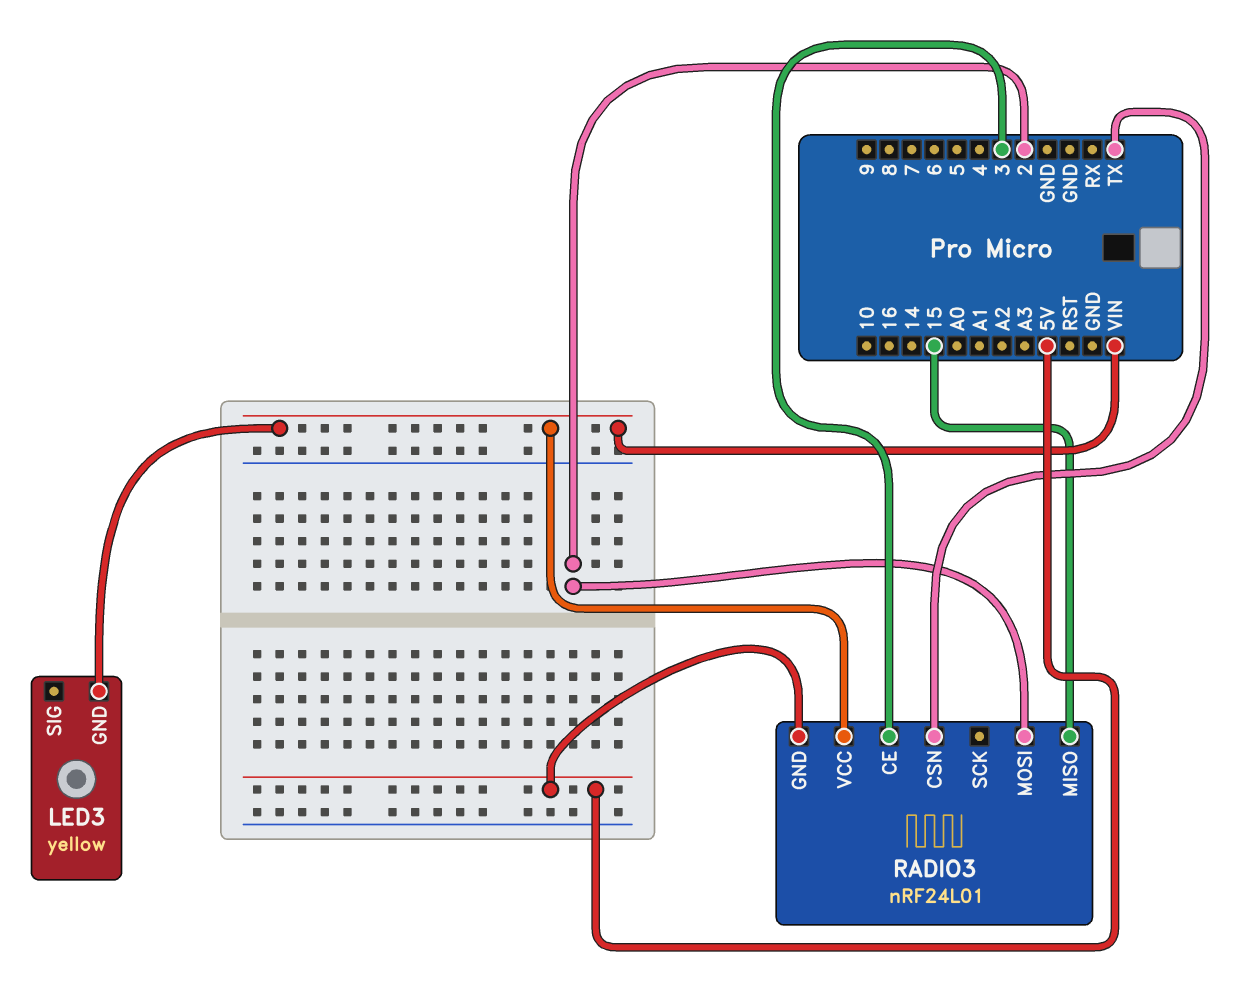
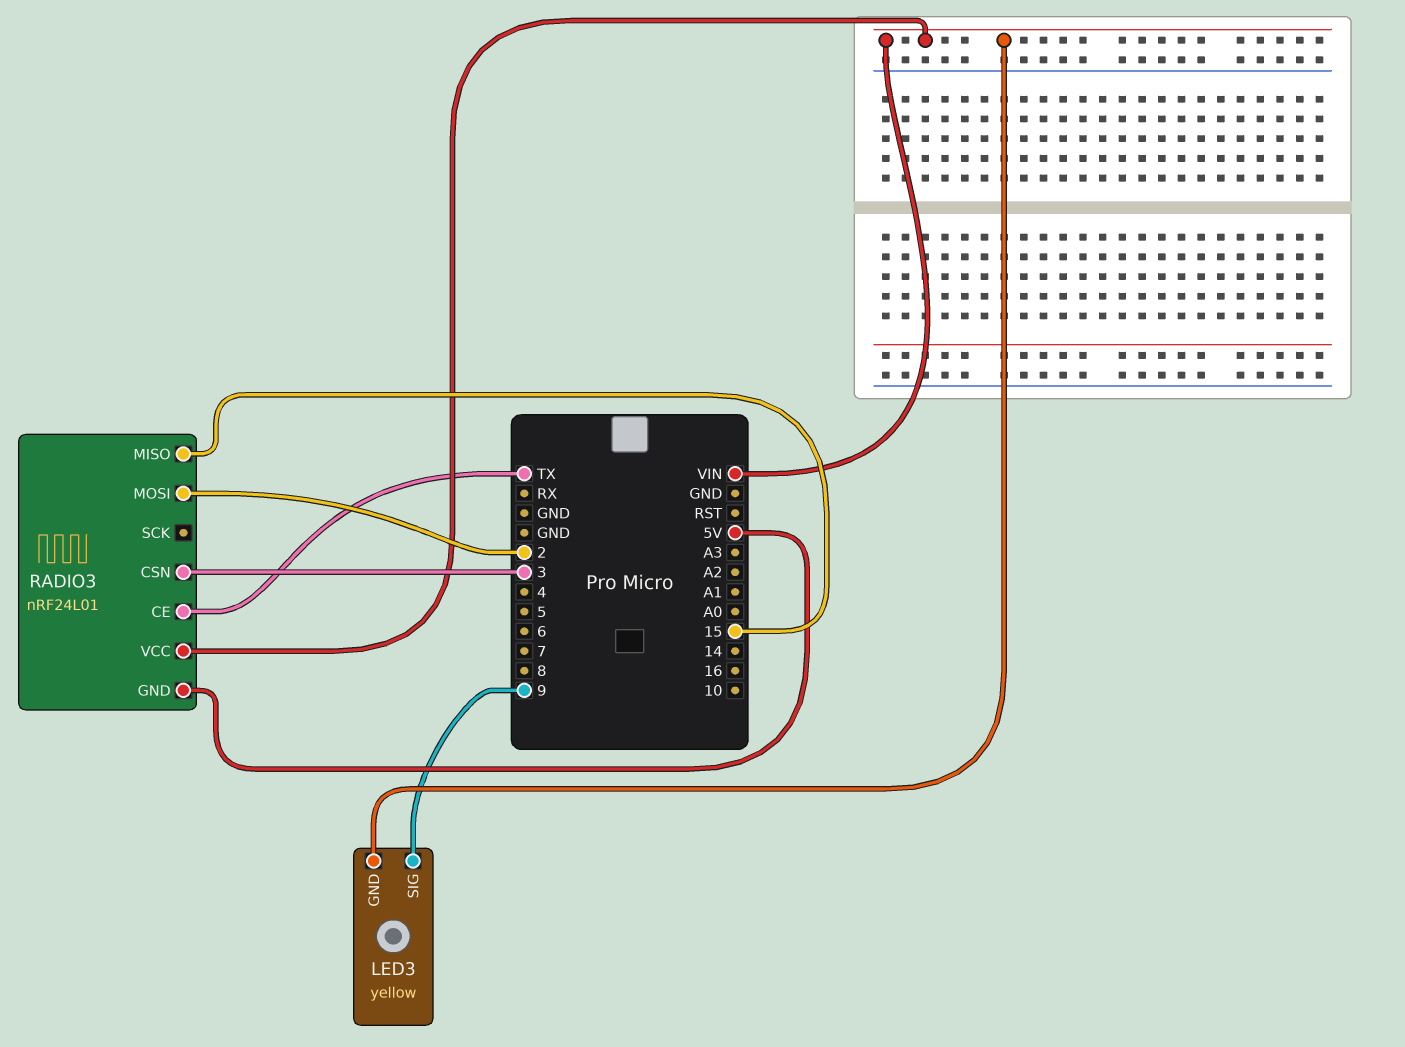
LED3 pin SIG: none -> 9
RADIO3 pin CE: 3 -> TX
RADIO3 pin CSN: TX -> 3

